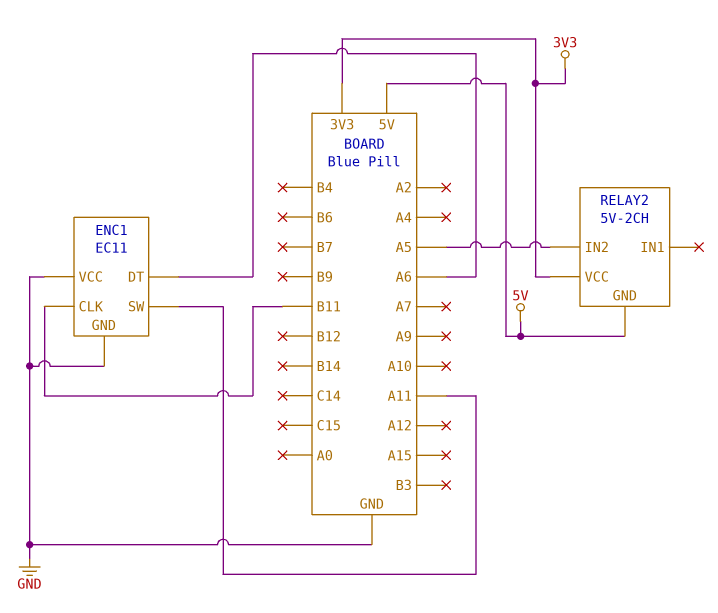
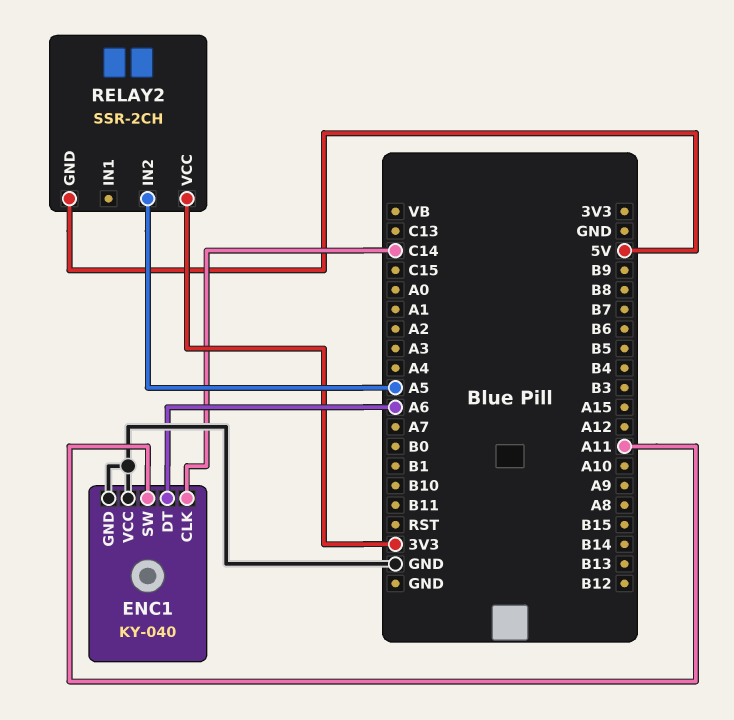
ENC1: EC11 -> KY-040
ENC1 pin CLK: B11 -> C14
RELAY2: 5V-2CH -> SSR-2CH

